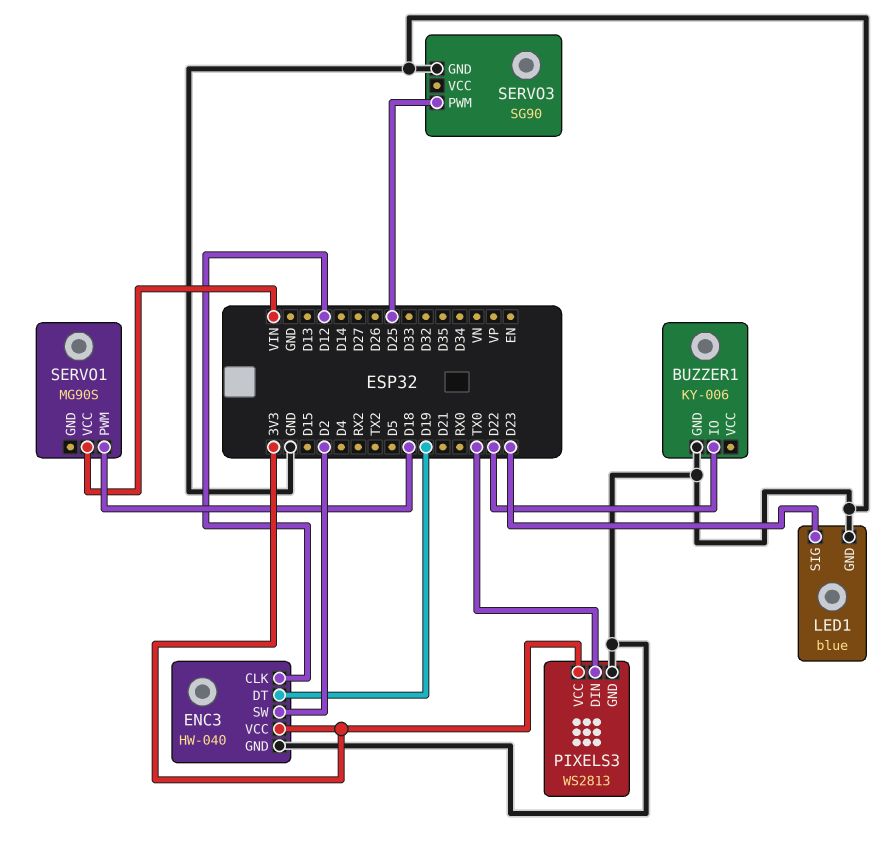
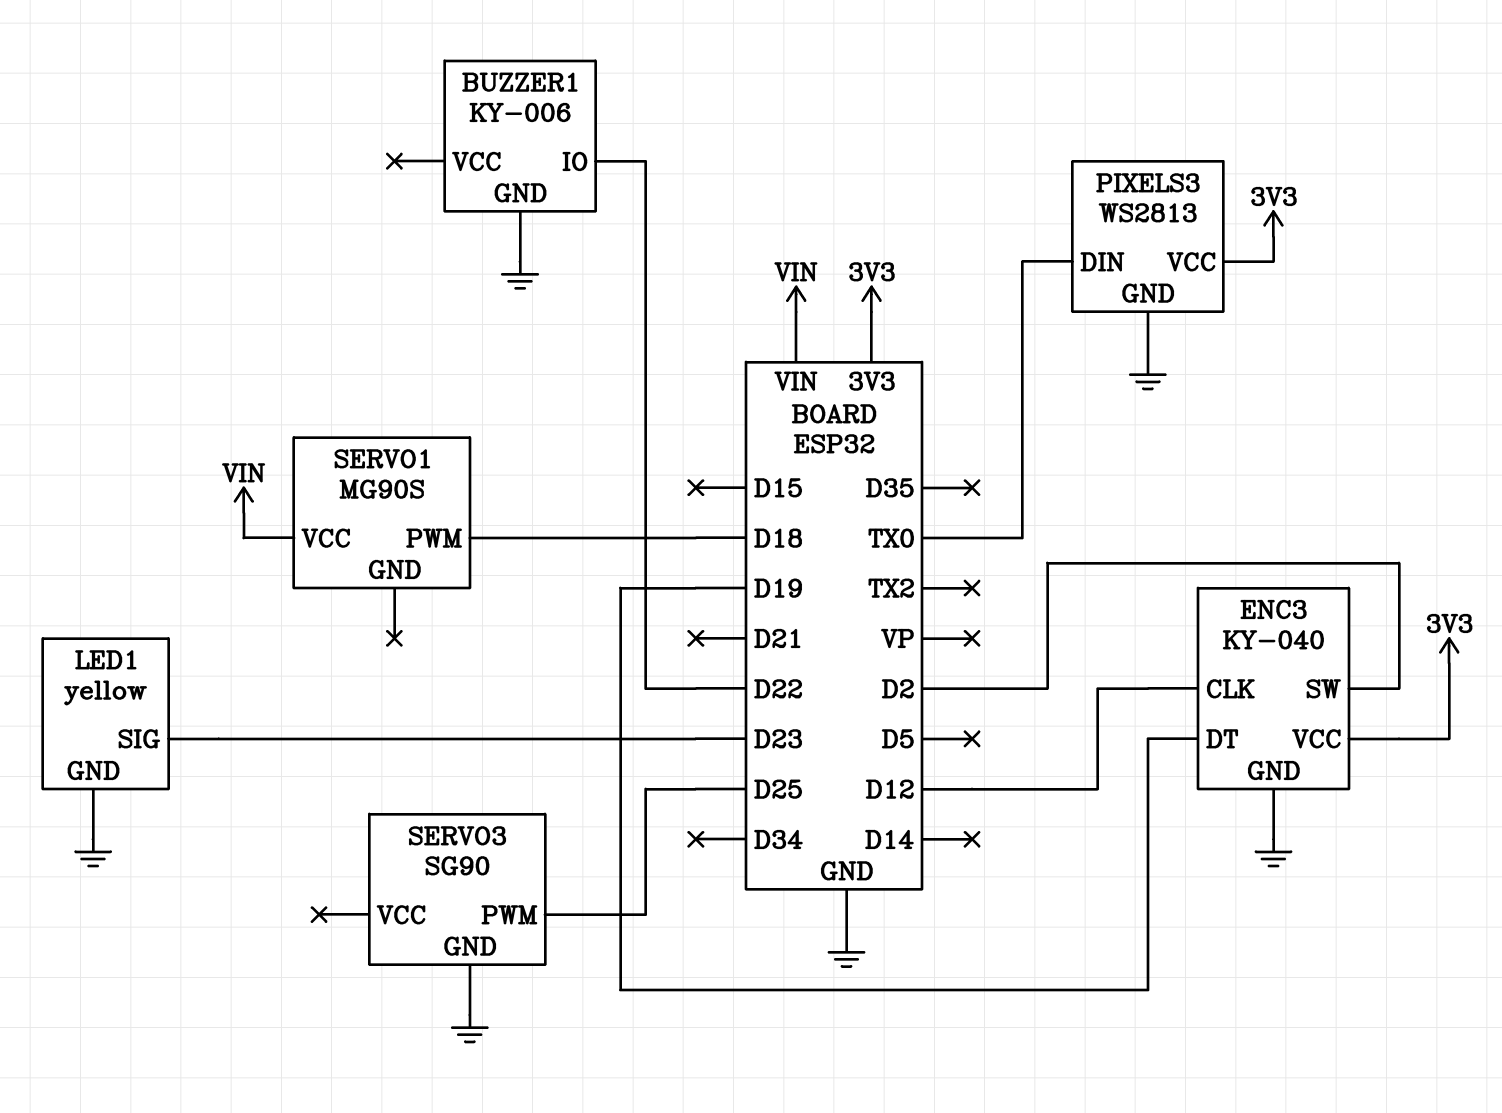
ENC3: HW-040 -> KY-040
LED1: blue -> yellow

